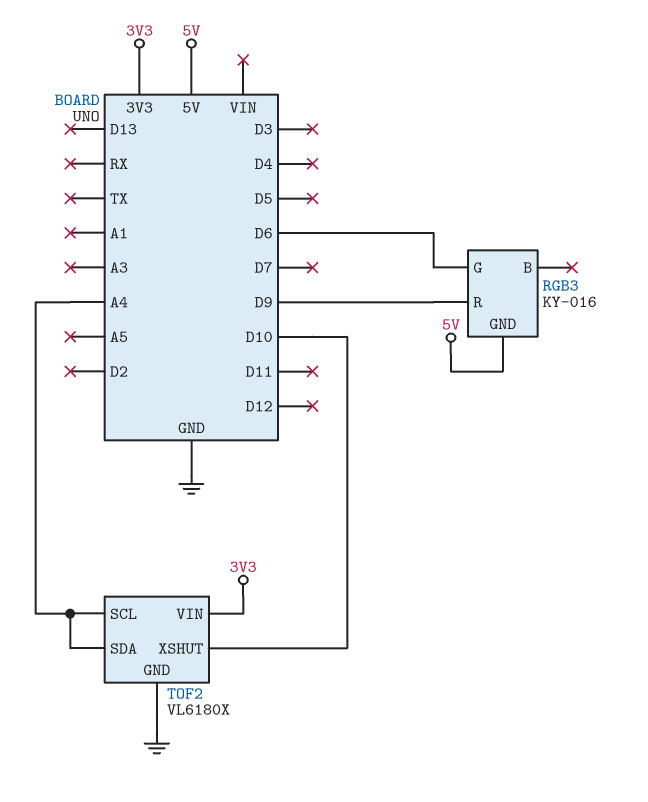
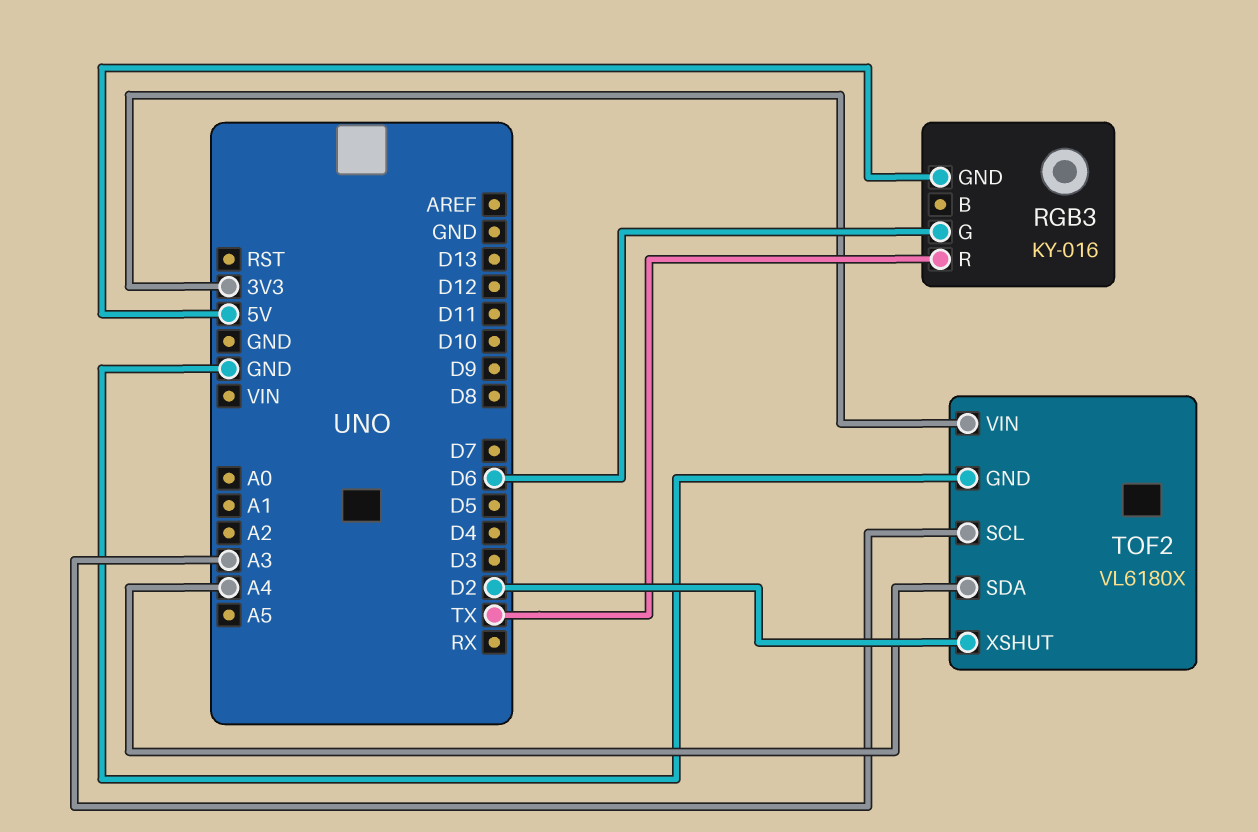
RGB3 pin R: D9 -> TX
TOF2 pin SCL: A4 -> A3
TOF2 pin XSHUT: D10 -> D2

